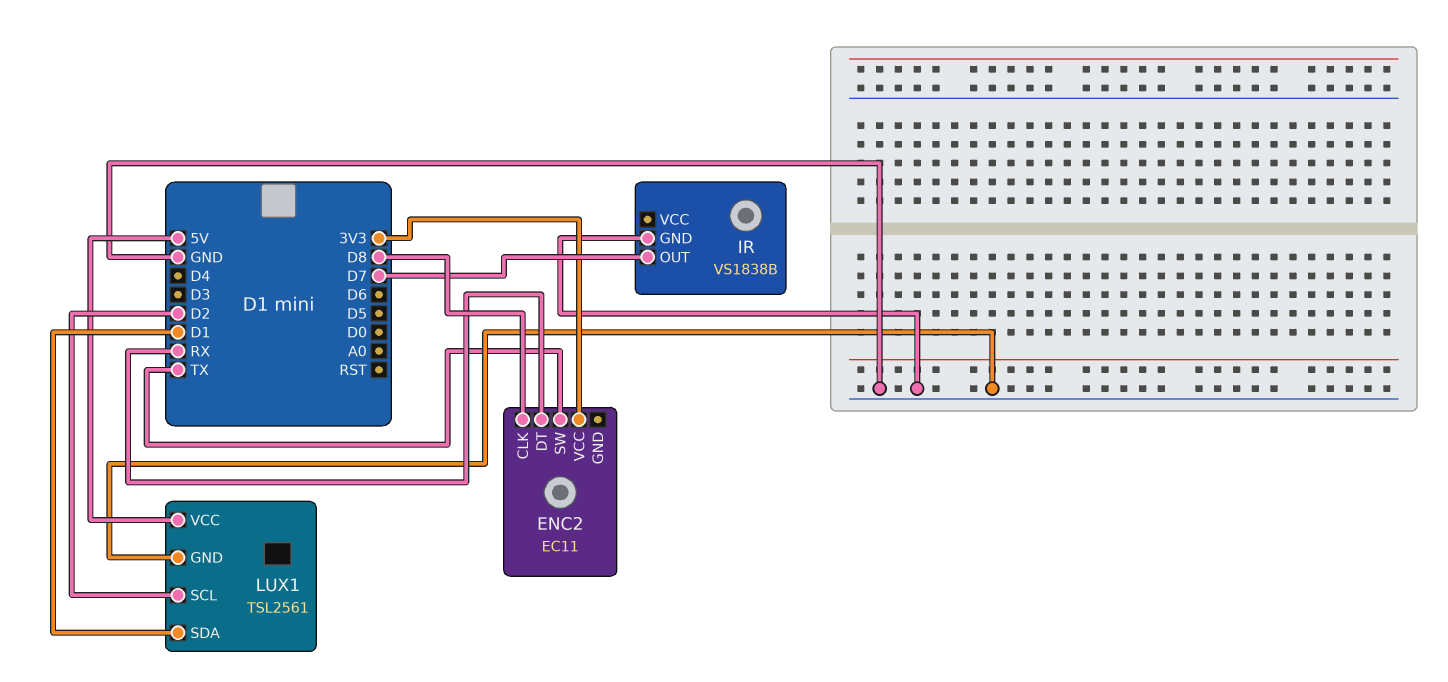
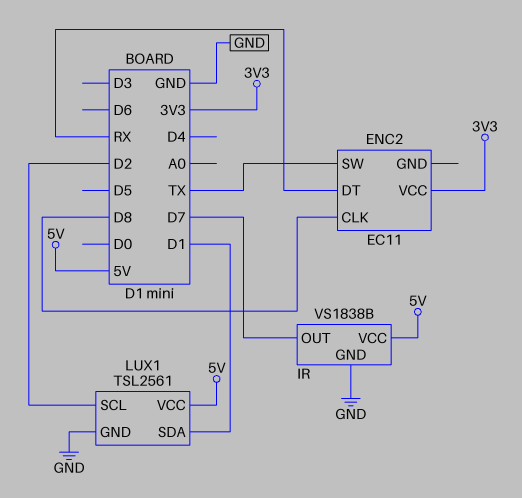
IR pin VCC: none -> 5V

